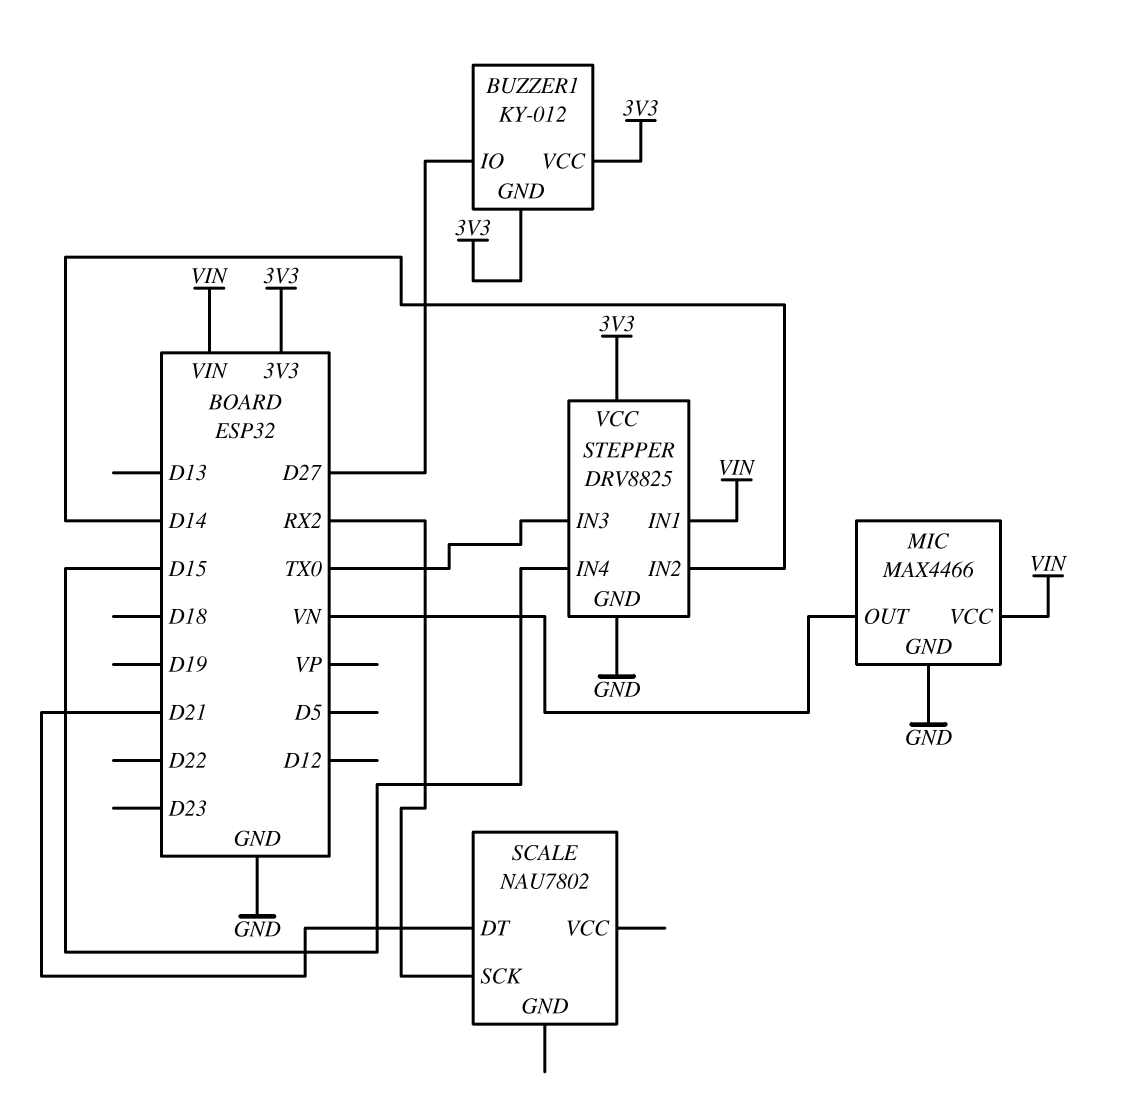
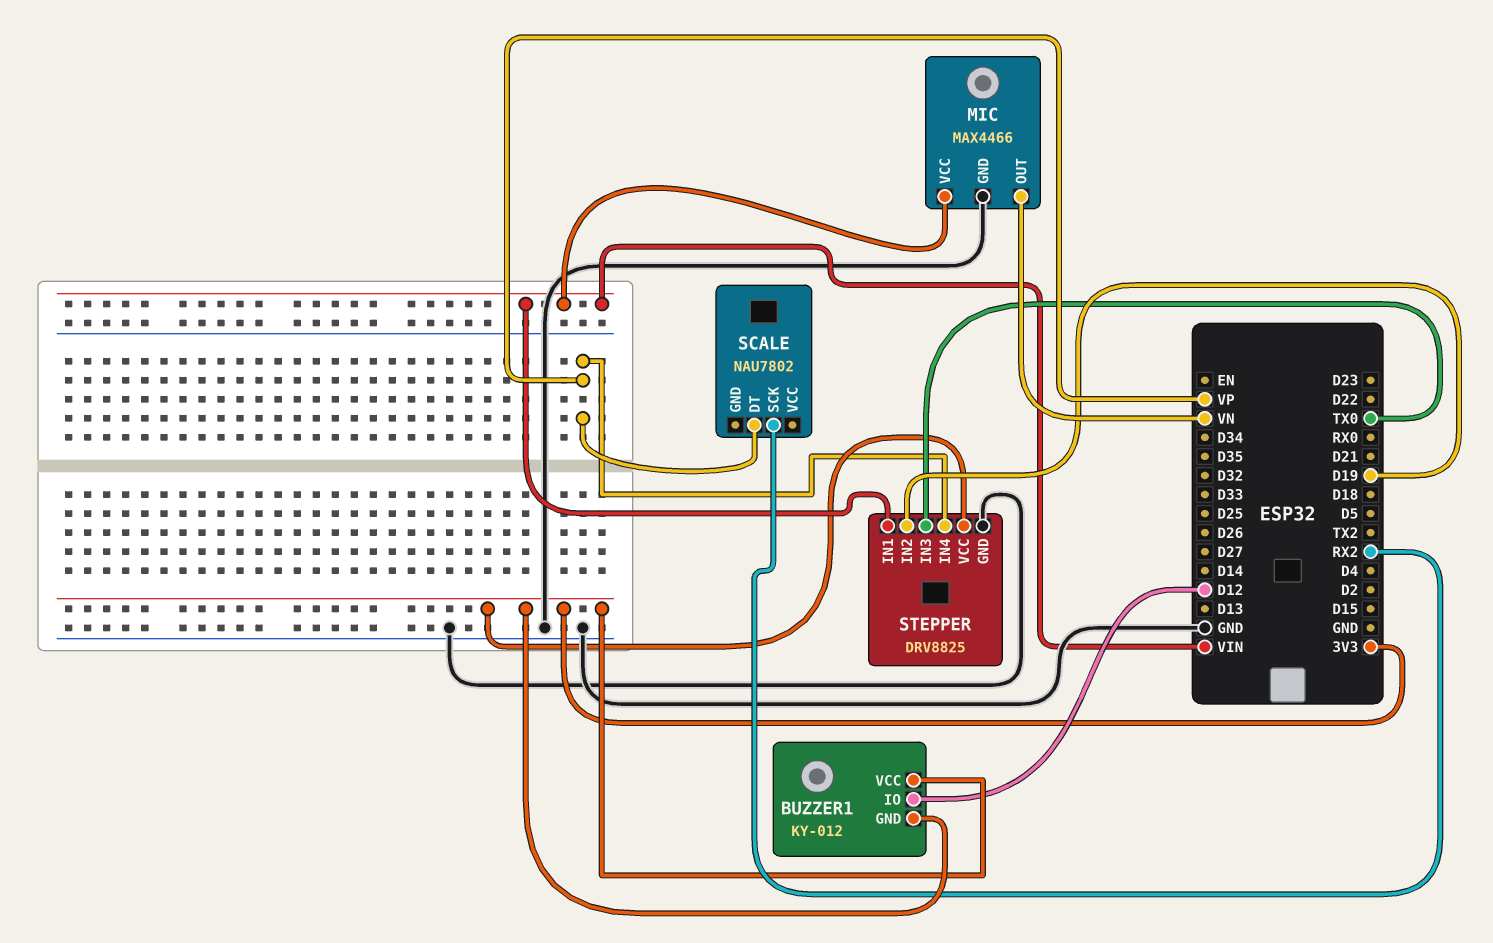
BUZZER1 pin IO: D27 -> D12
SCALE pin DT: D21 -> VP
STEPPER pin IN2: D14 -> D19
STEPPER pin IN4: D15 -> VP

